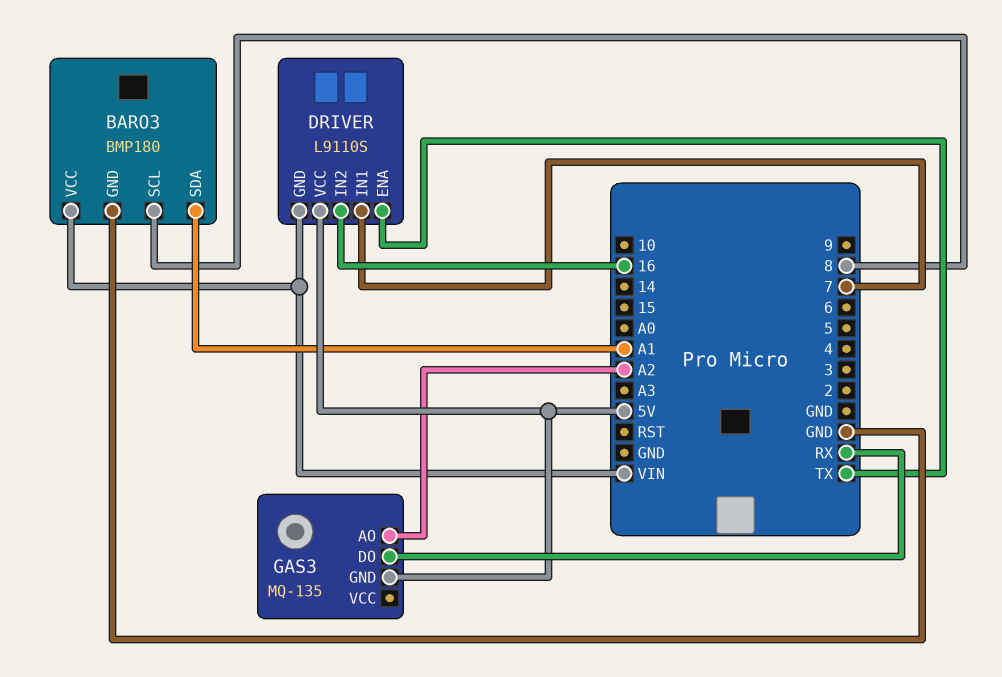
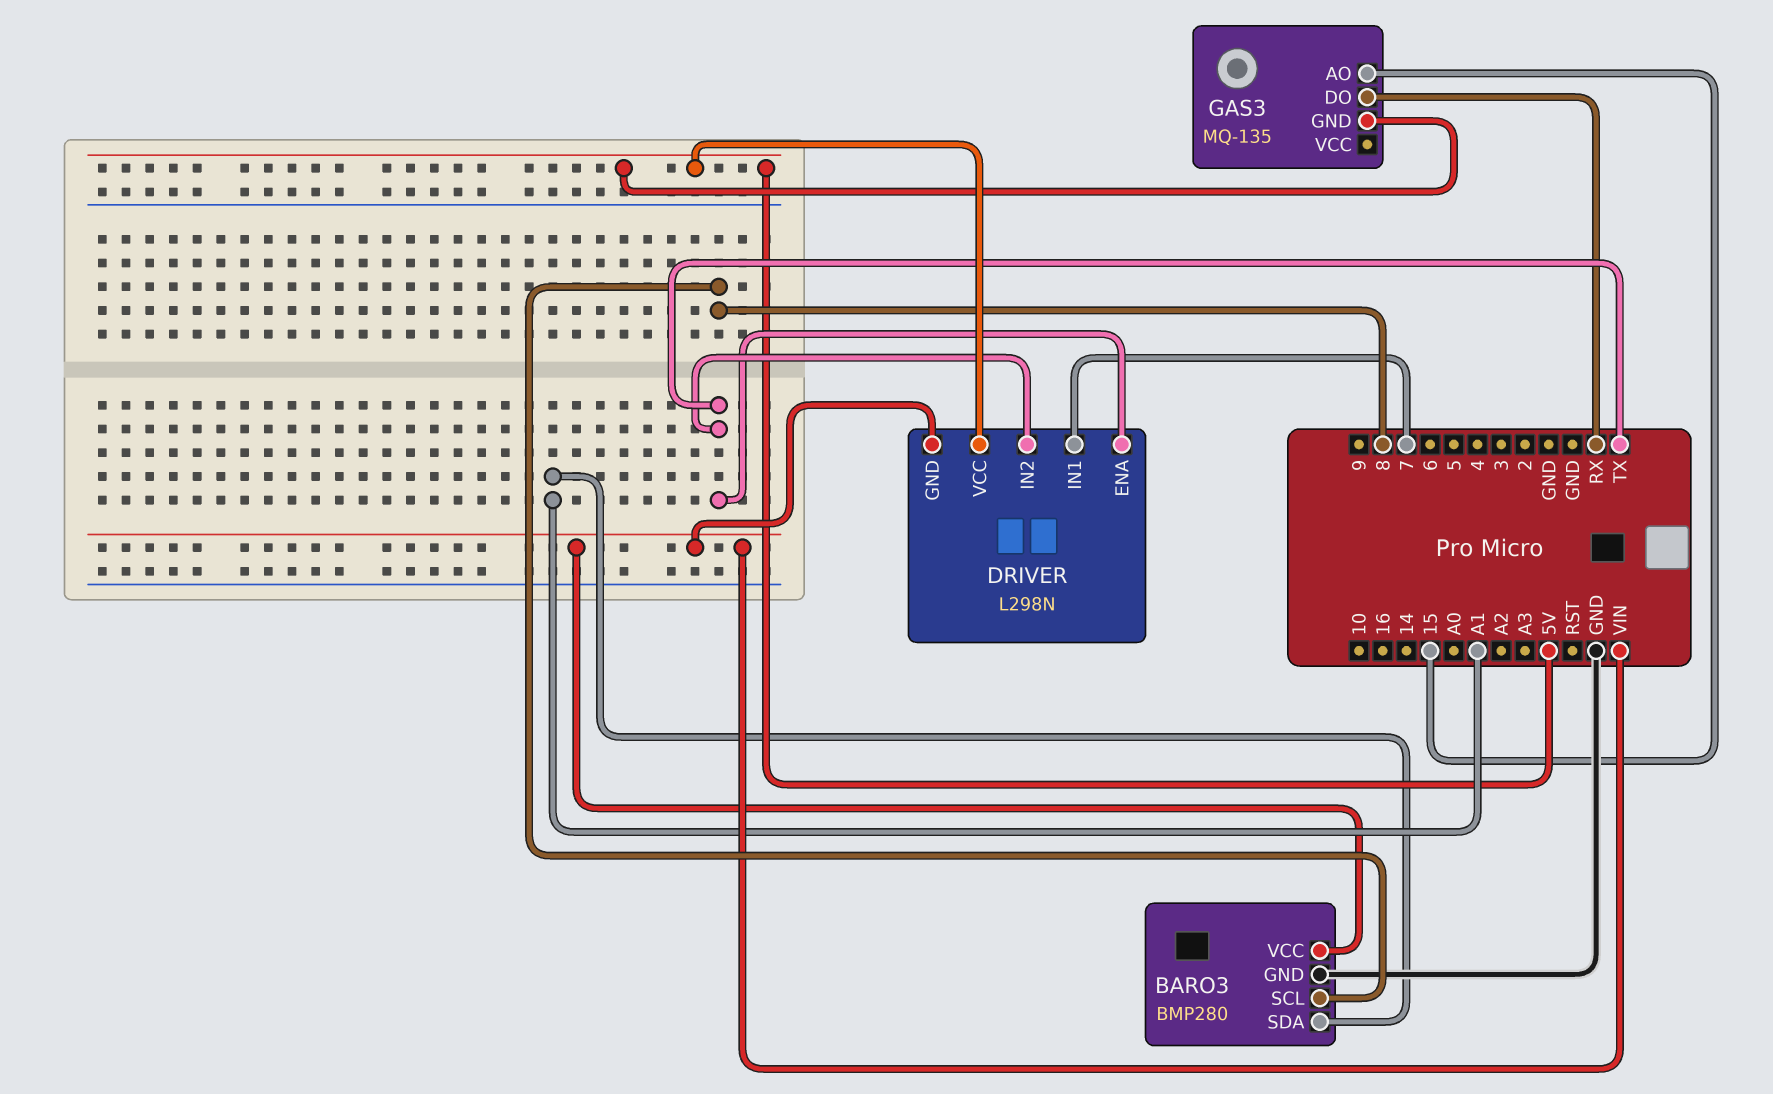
BARO3: BMP180 -> BMP280
DRIVER: L9110S -> L298N
DRIVER pin IN2: 16 -> TX
GAS3 pin AO: A2 -> 15

